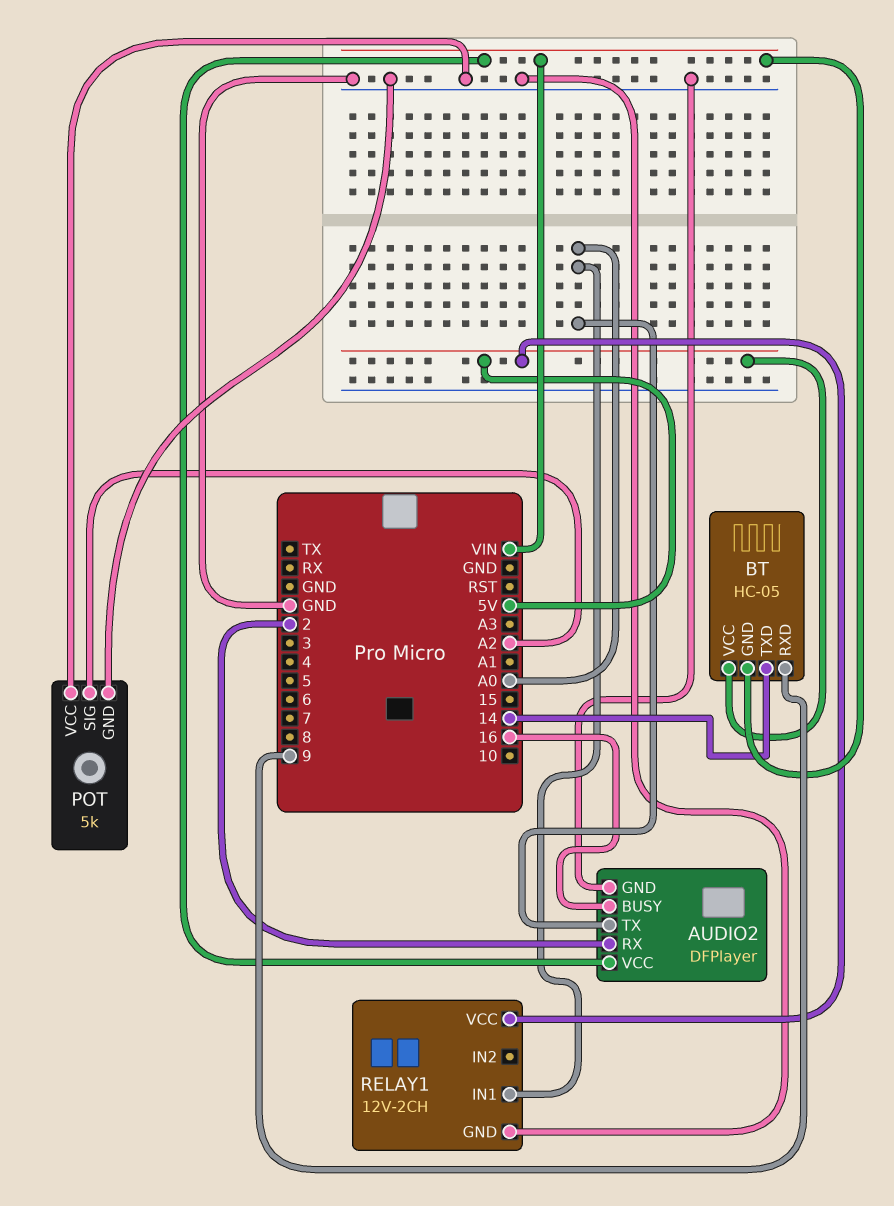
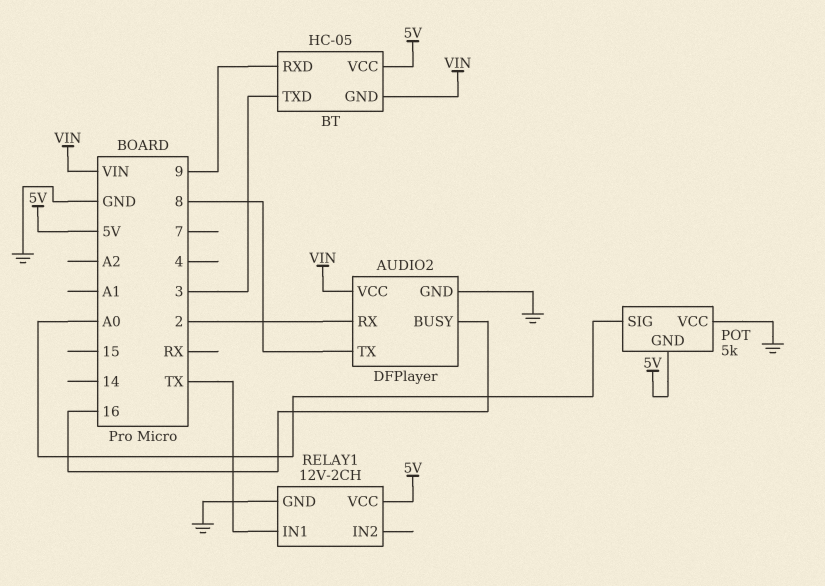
AUDIO2 pin TX: A0 -> 8
BT pin TXD: 14 -> 3
POT pin GND: GND -> 5V
POT pin SIG: A2 -> A0
RELAY1 pin IN1: A0 -> TX

